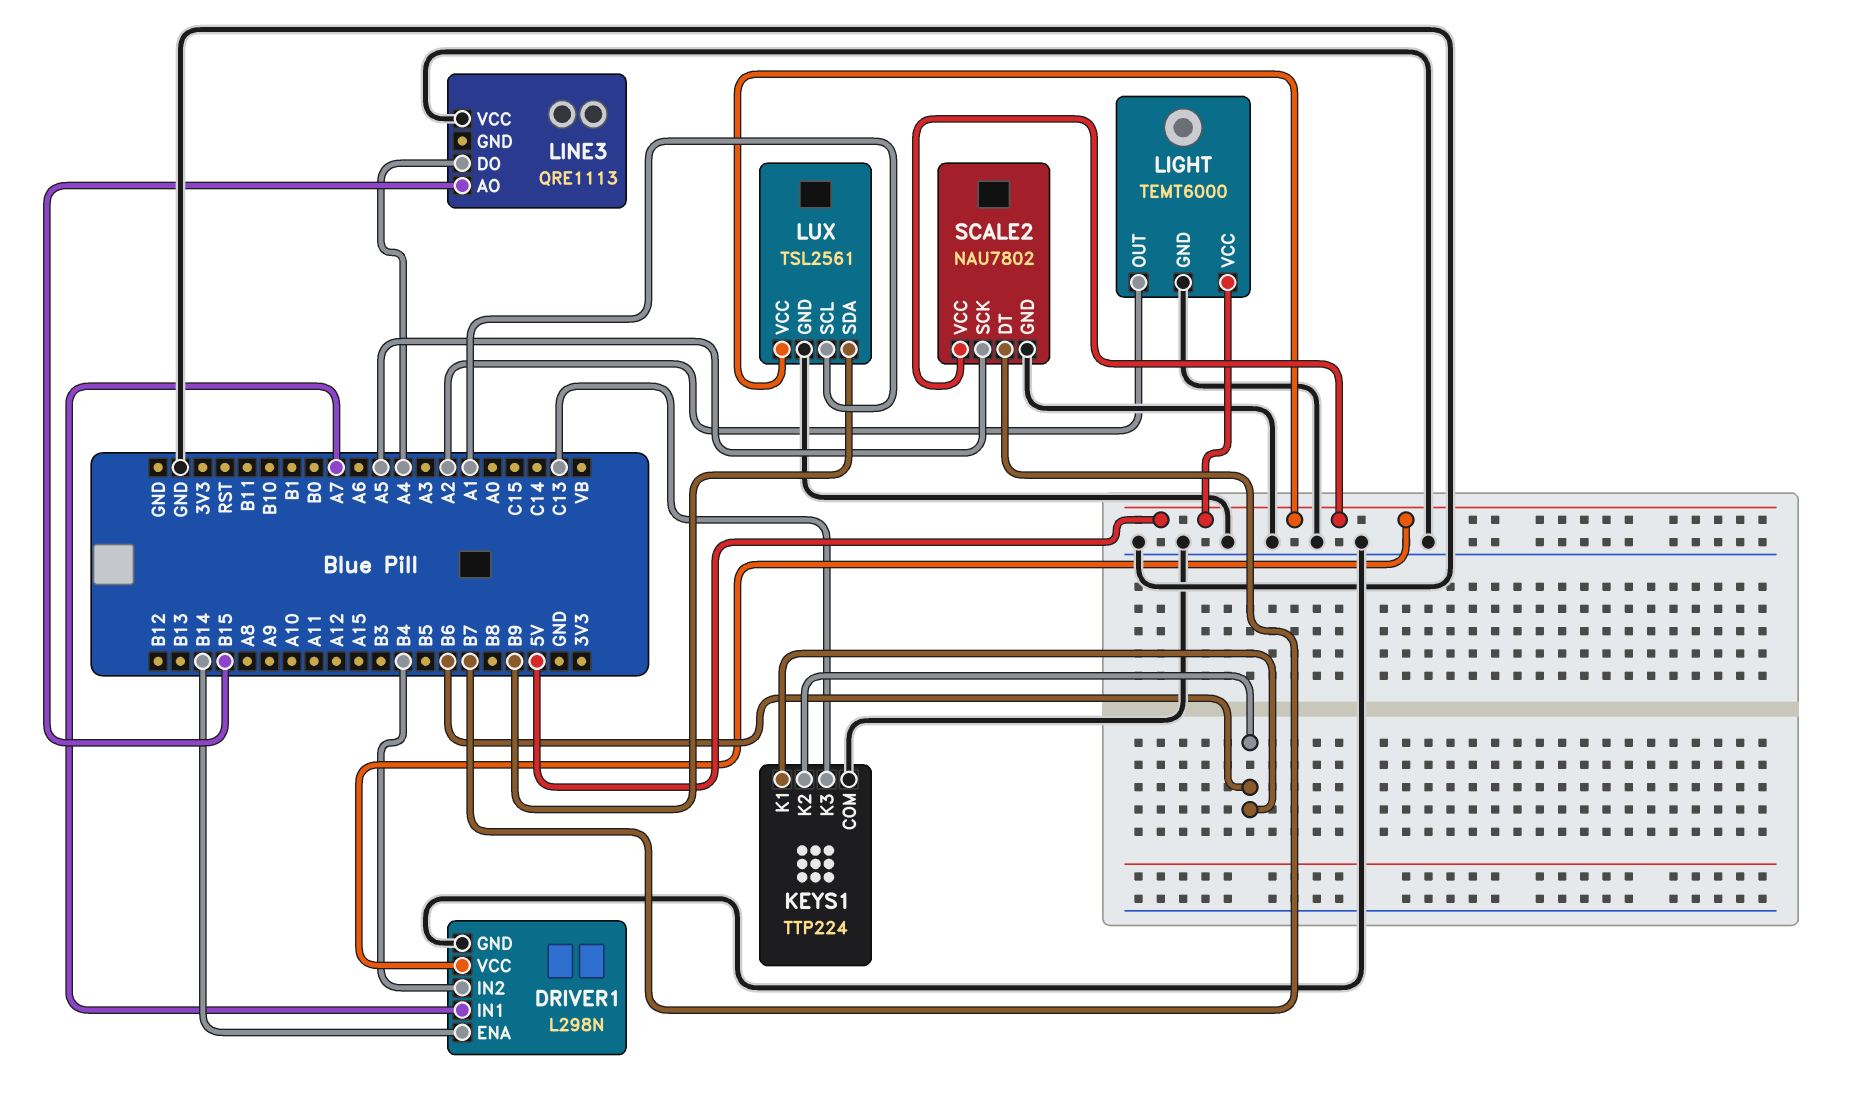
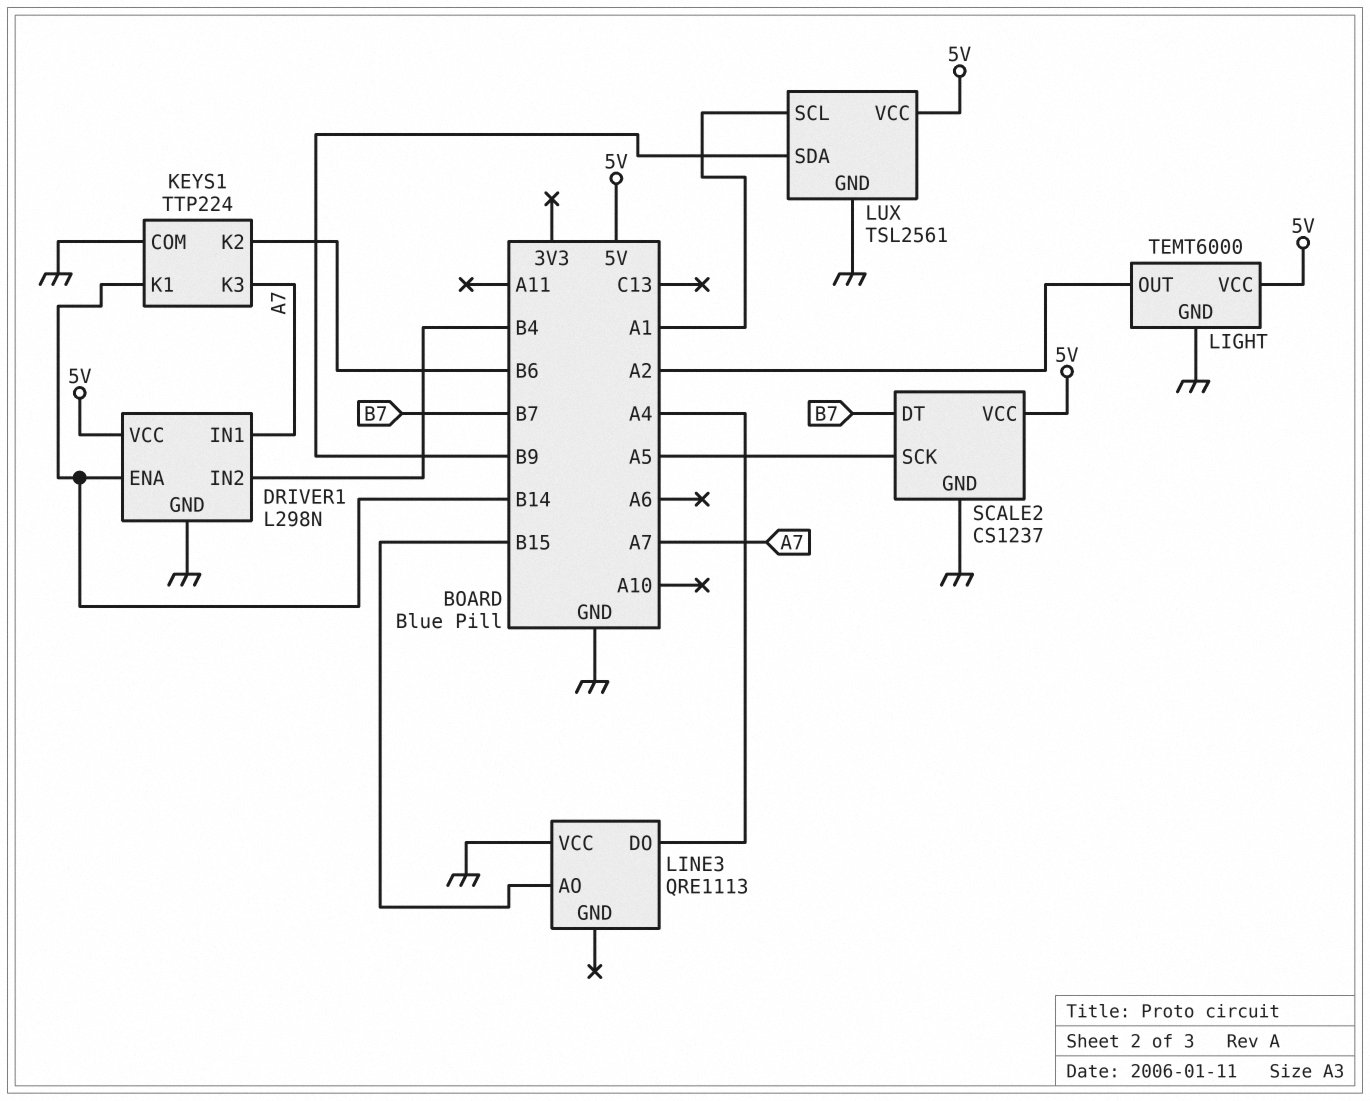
KEYS1 pin K1: B6 -> B14
KEYS1 pin K3: C13 -> A7
SCALE2: NAU7802 -> CS1237

